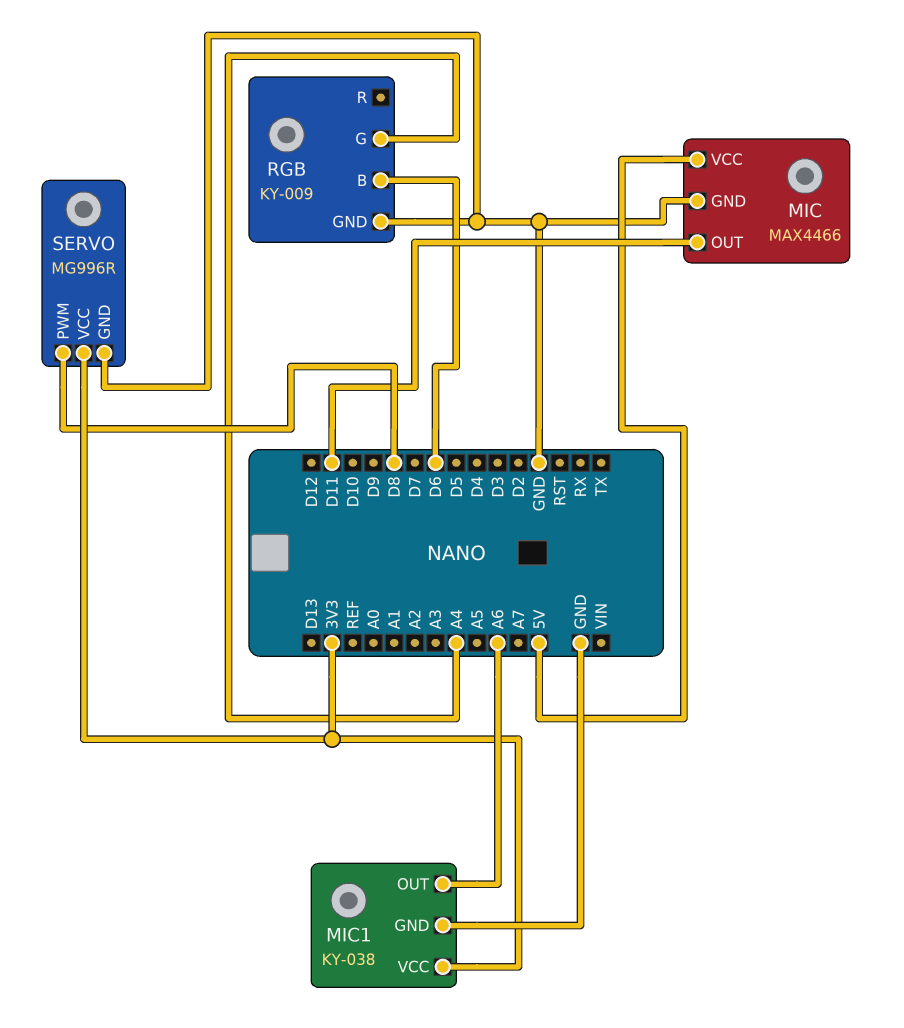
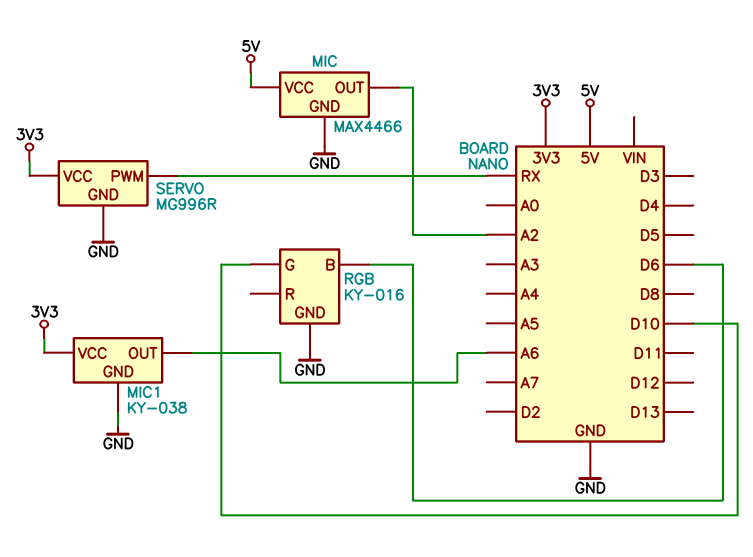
MIC pin OUT: D11 -> A2
RGB: KY-009 -> KY-016
RGB pin G: A4 -> D10
SERVO pin PWM: D8 -> RX

